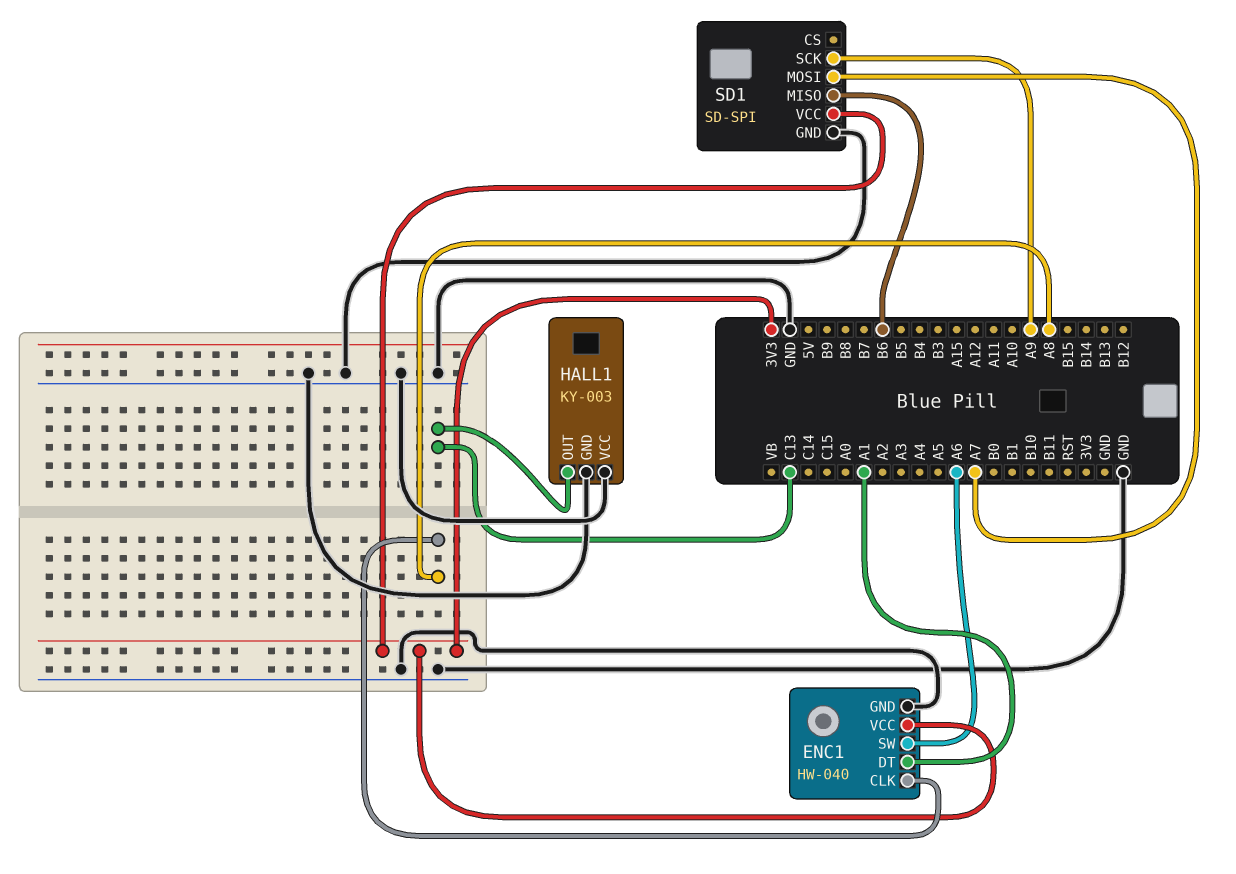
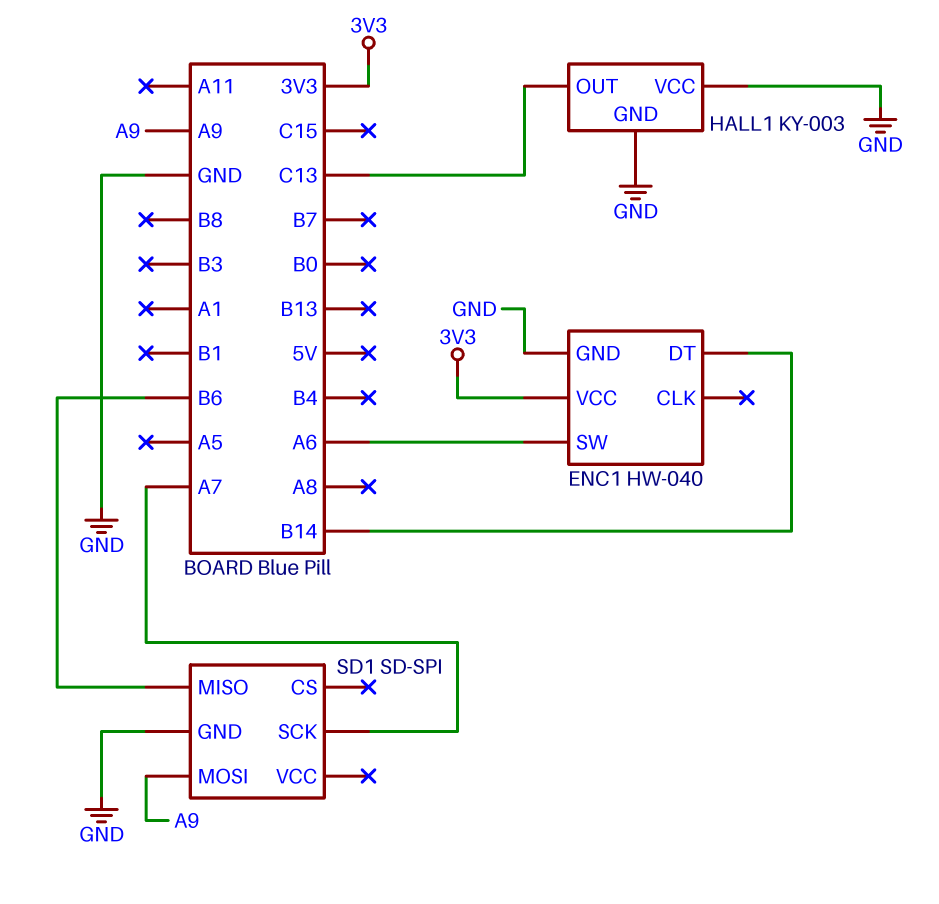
ENC1 pin CLK: A8 -> none
ENC1 pin DT: A1 -> B14
SD1 pin MOSI: A7 -> A9
SD1 pin SCK: A9 -> A7
SD1 pin VCC: 3V3 -> none

